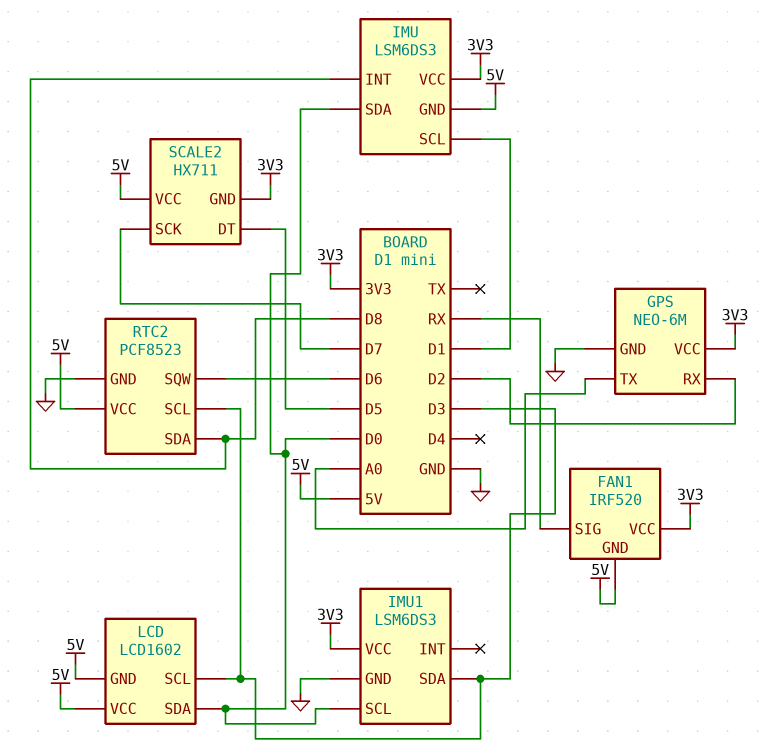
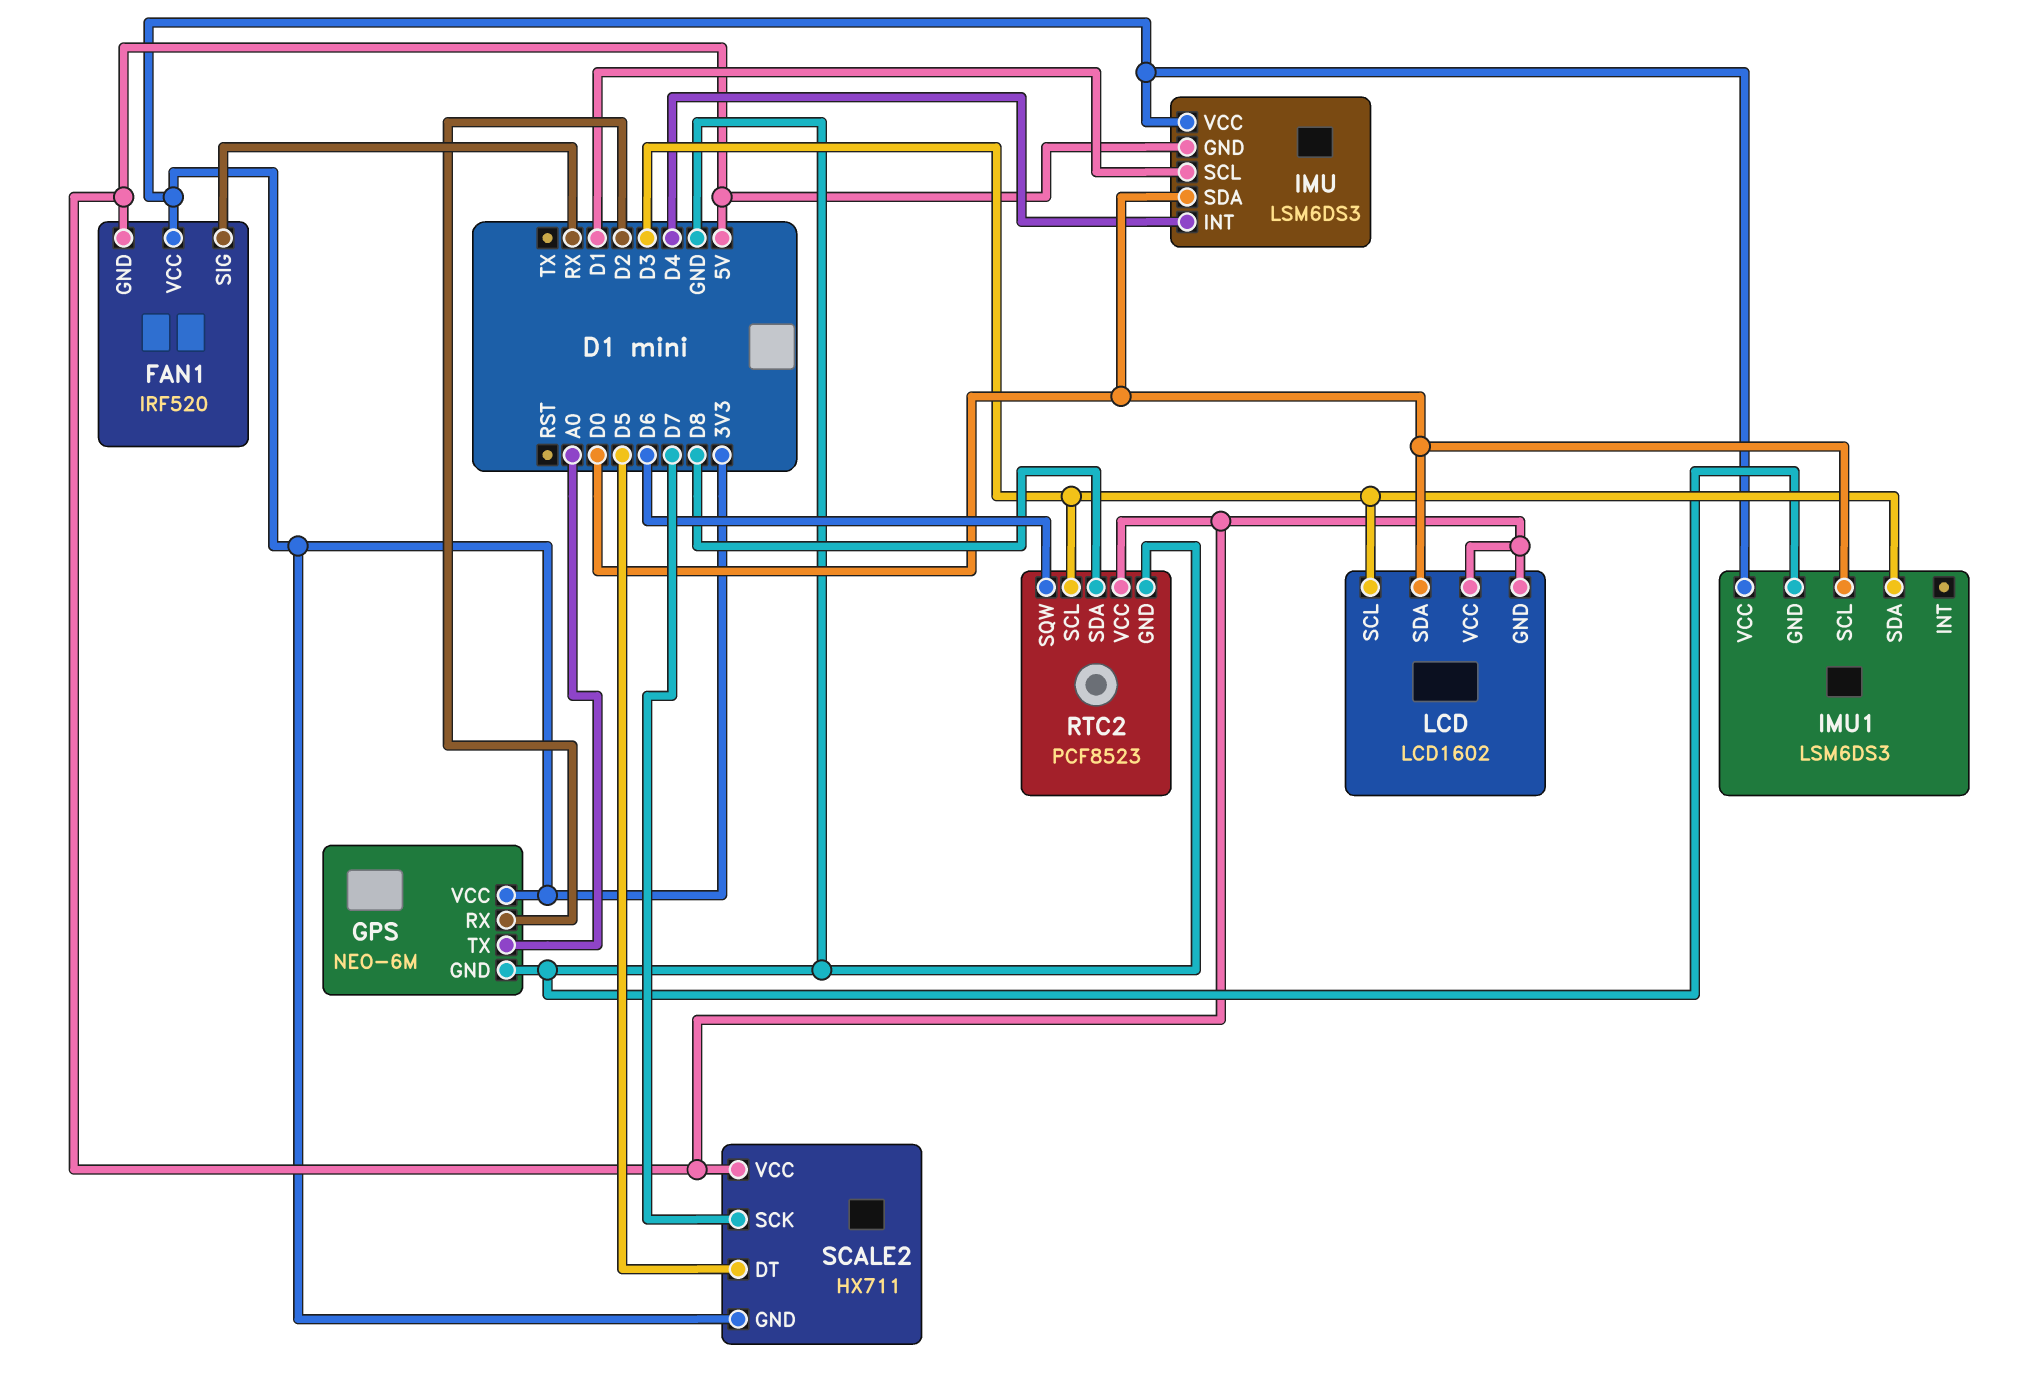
IMU pin INT: D8 -> D4

